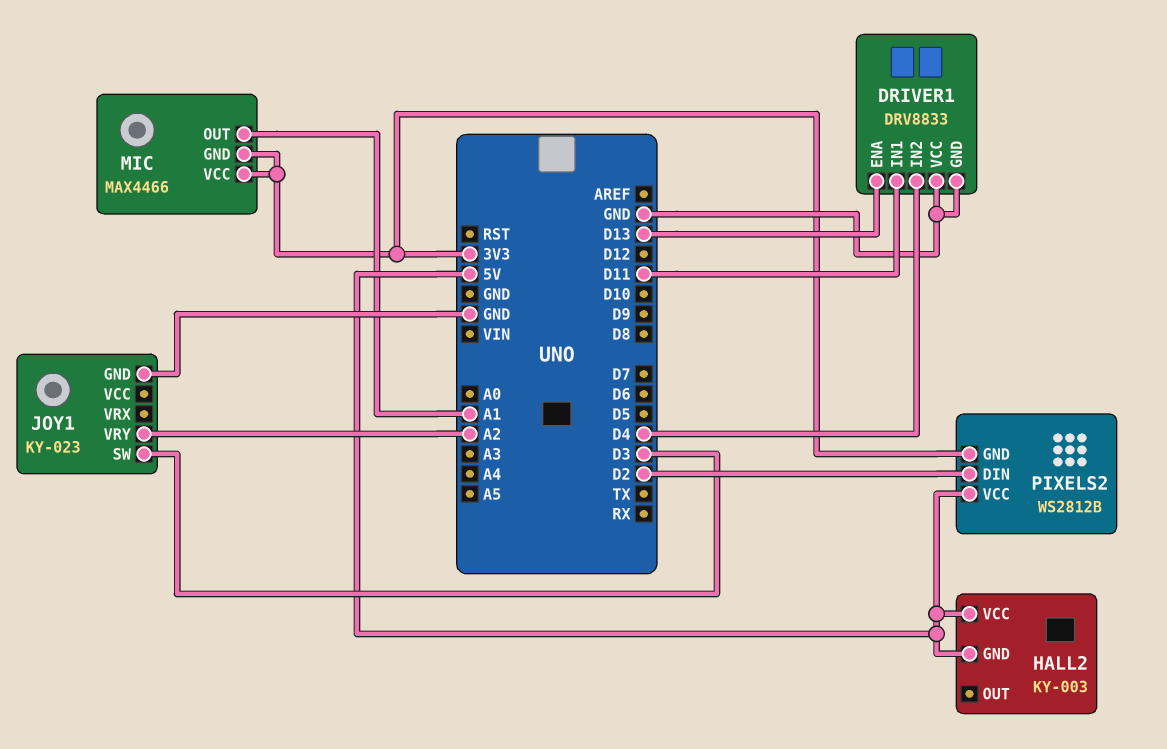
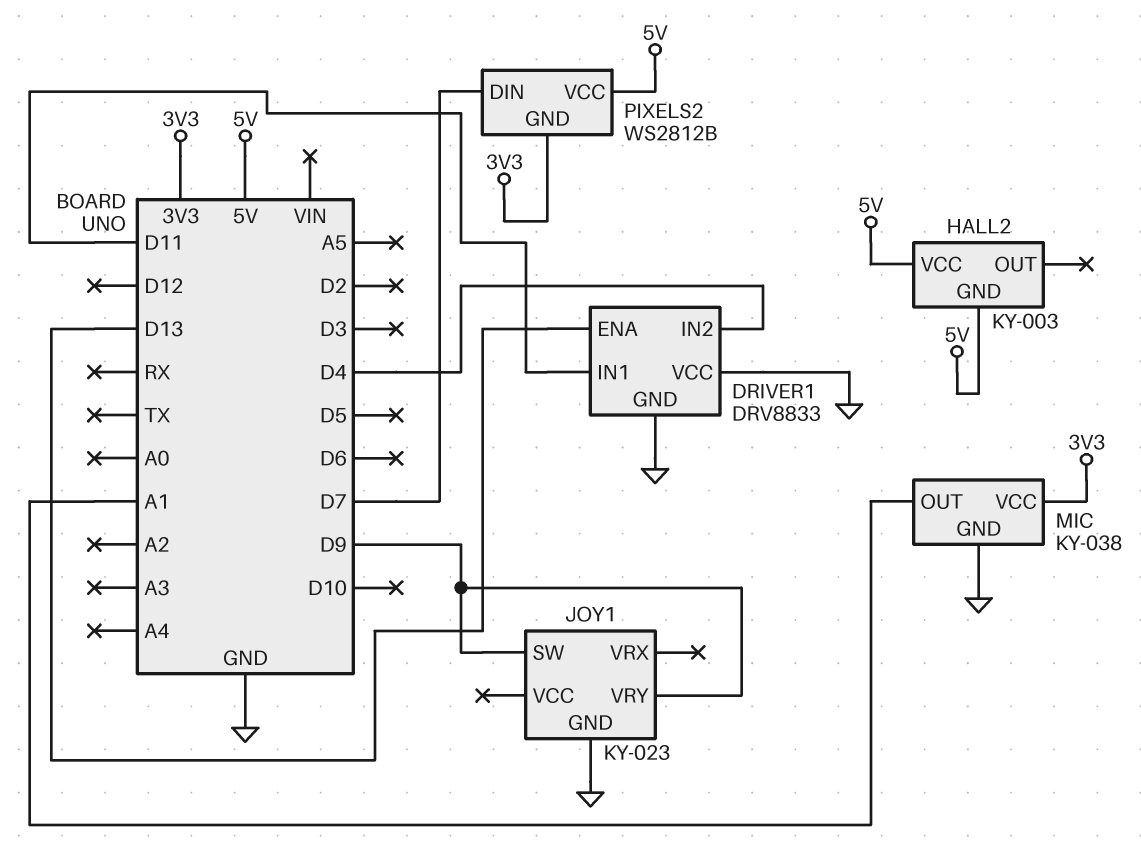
JOY1 pin SW: D3 -> D9
JOY1 pin VRY: A2 -> D9
MIC: MAX4466 -> KY-038
MIC pin GND: 3V3 -> GND
PIXELS2 pin DIN: D2 -> D7

